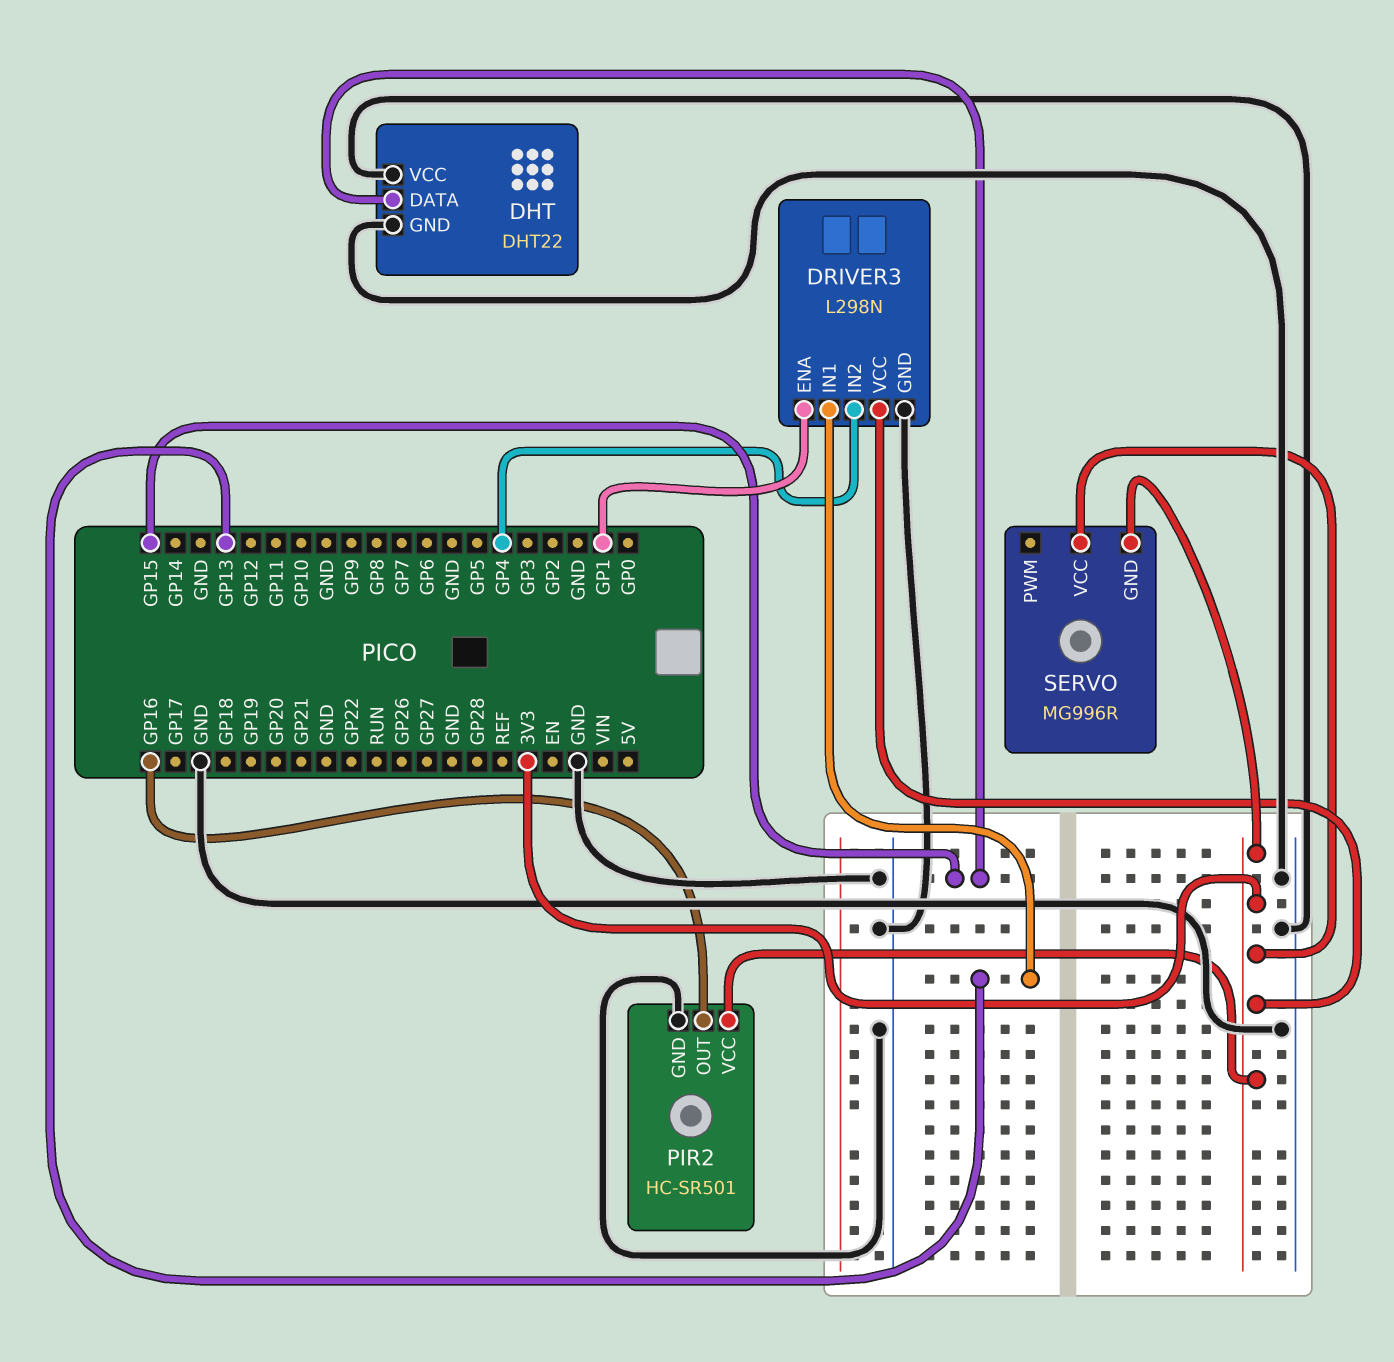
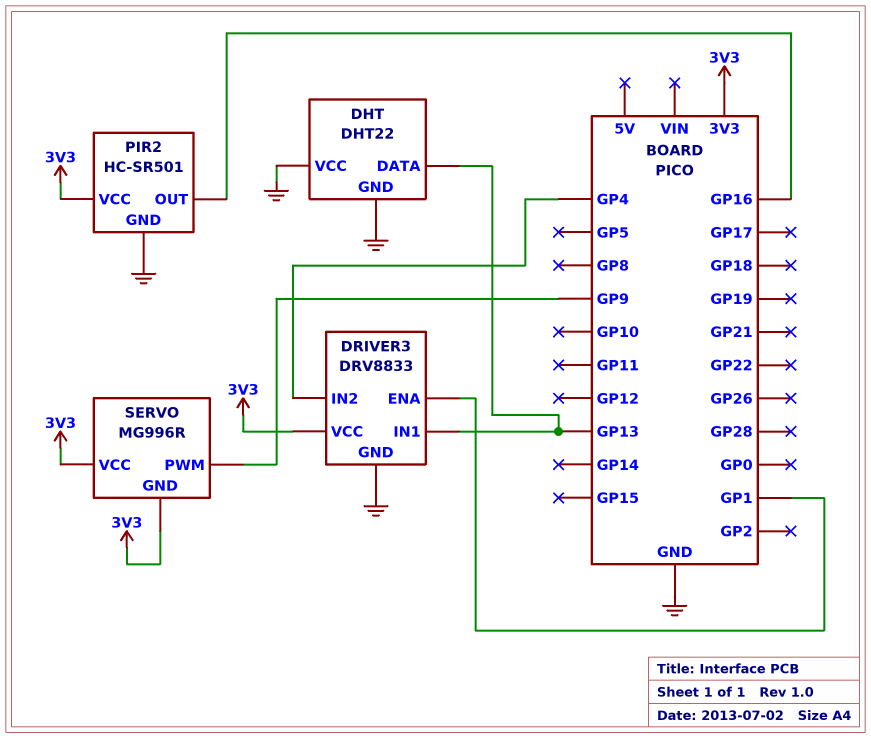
DHT pin DATA: GP15 -> GP13
DRIVER3: L298N -> DRV8833
SERVO pin PWM: none -> GP9

